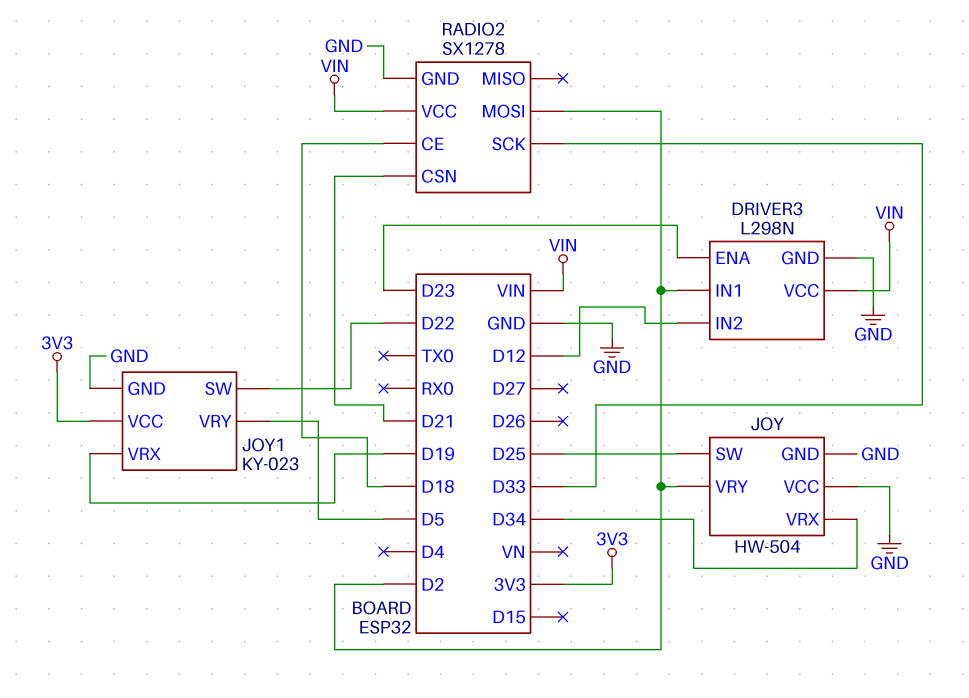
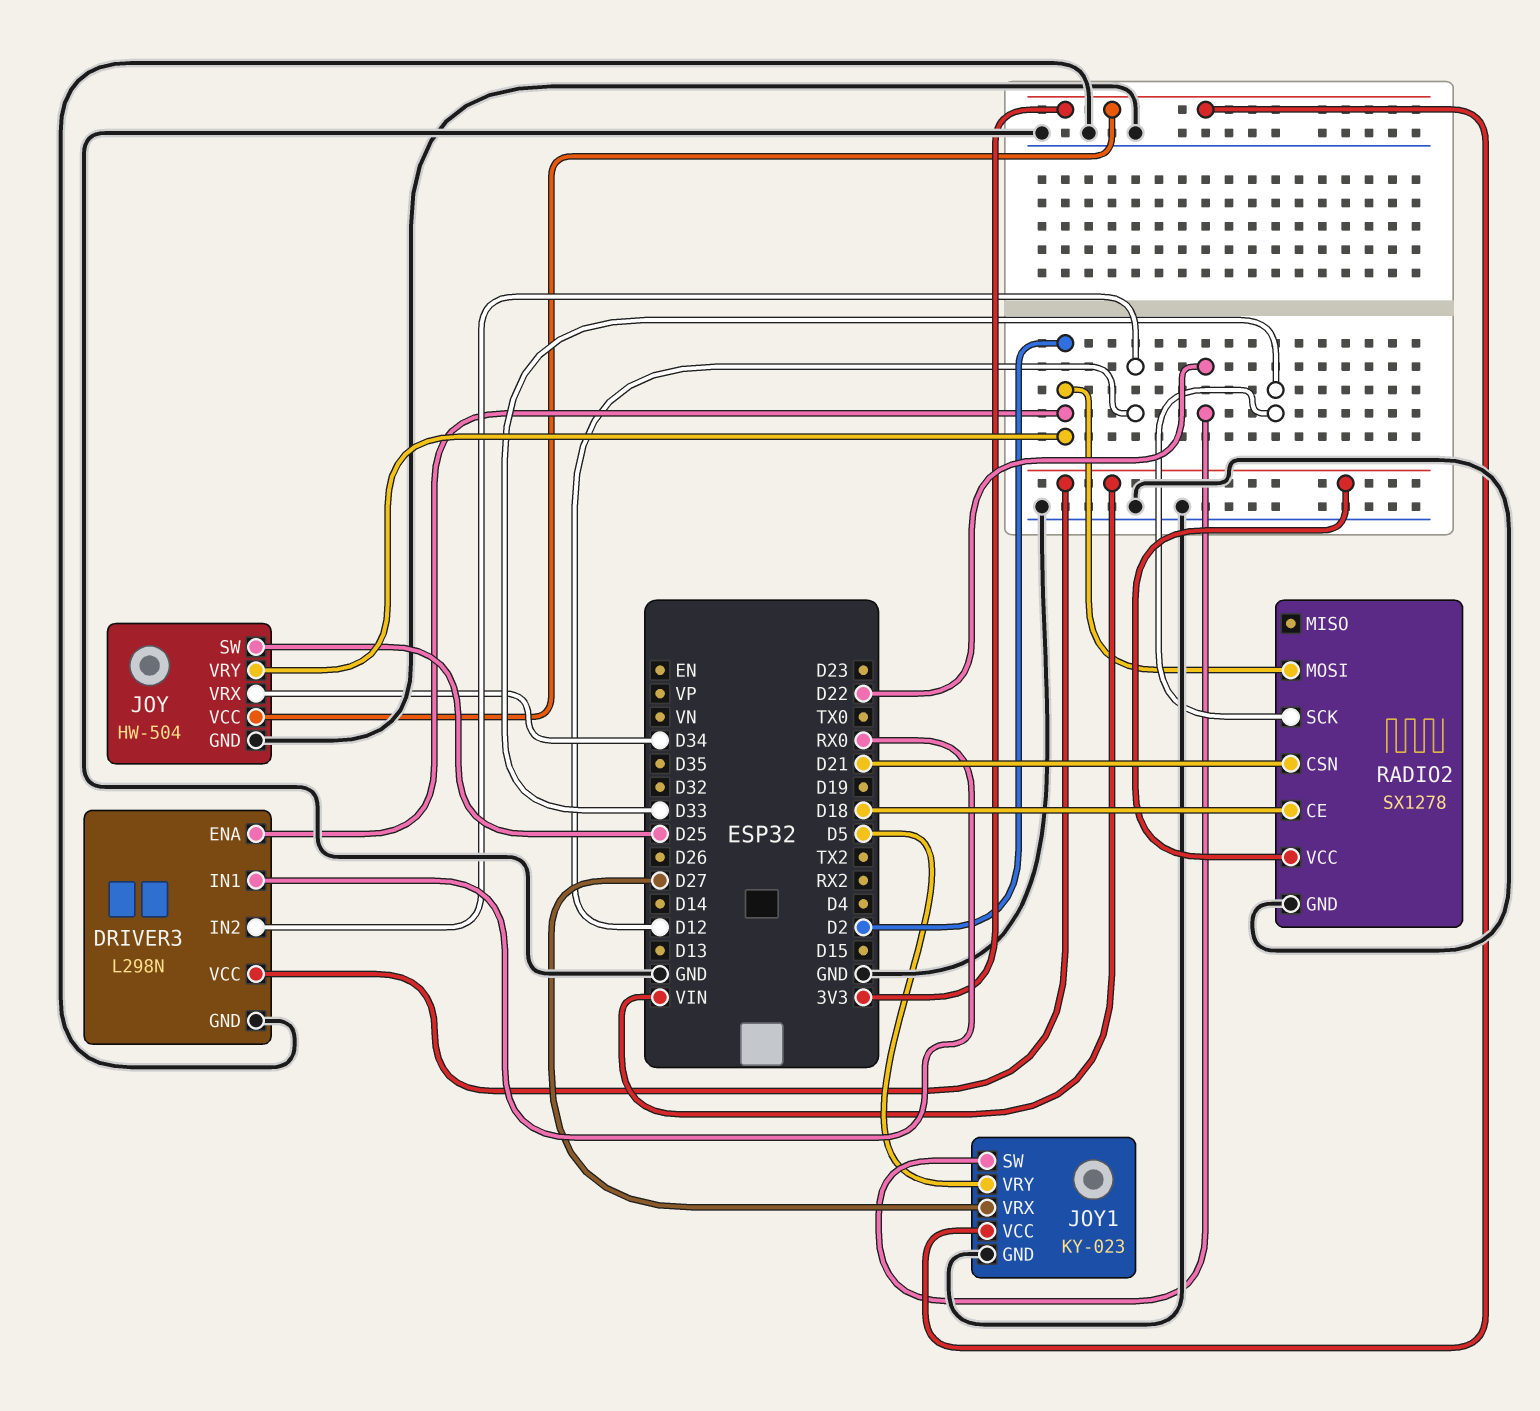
DRIVER3 pin ENA: D23 -> D2
DRIVER3 pin IN1: D2 -> RX0
JOY pin VCC: GND -> 3V3
JOY1 pin VRX: D19 -> D27

